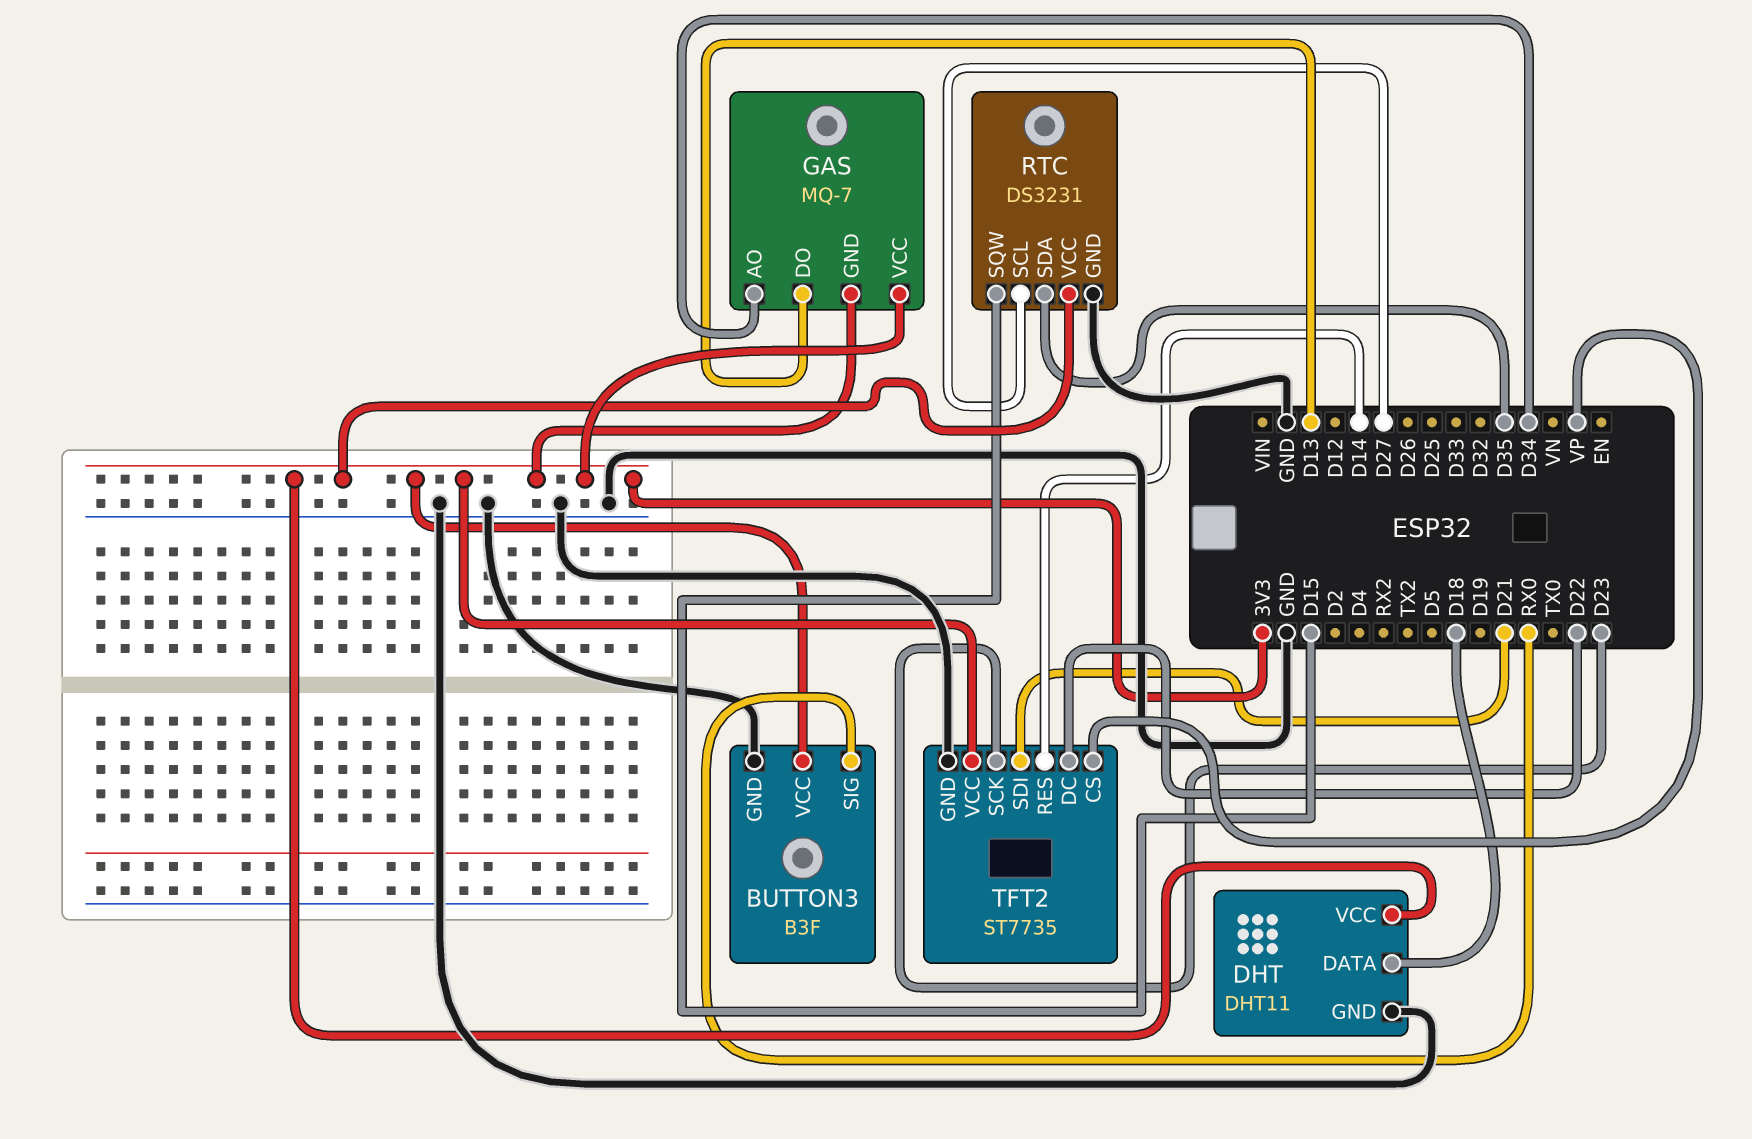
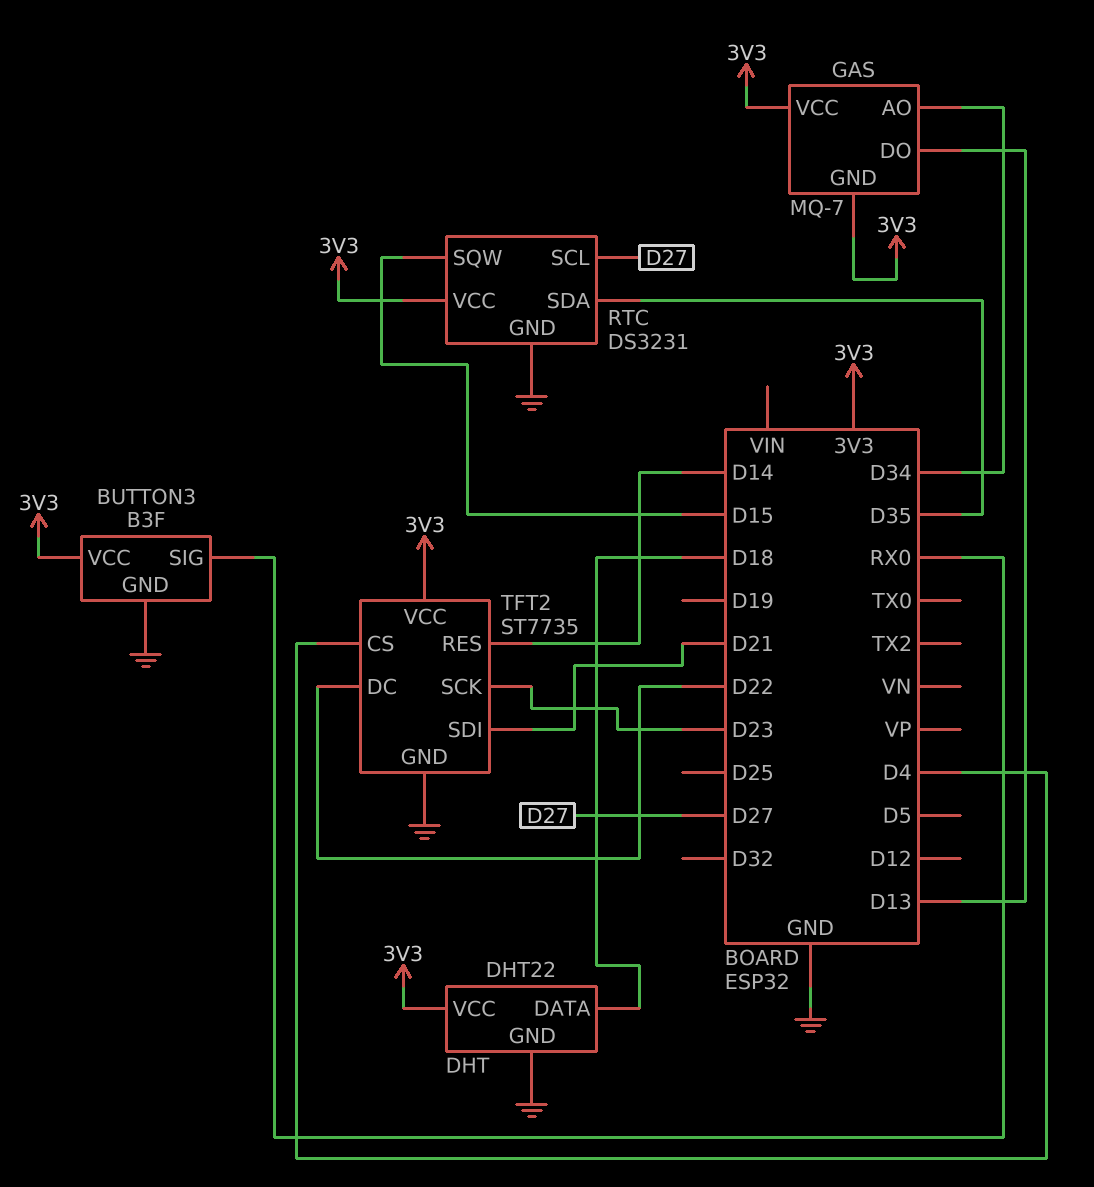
DHT: DHT11 -> DHT22
TFT2 pin CS: VP -> D4

